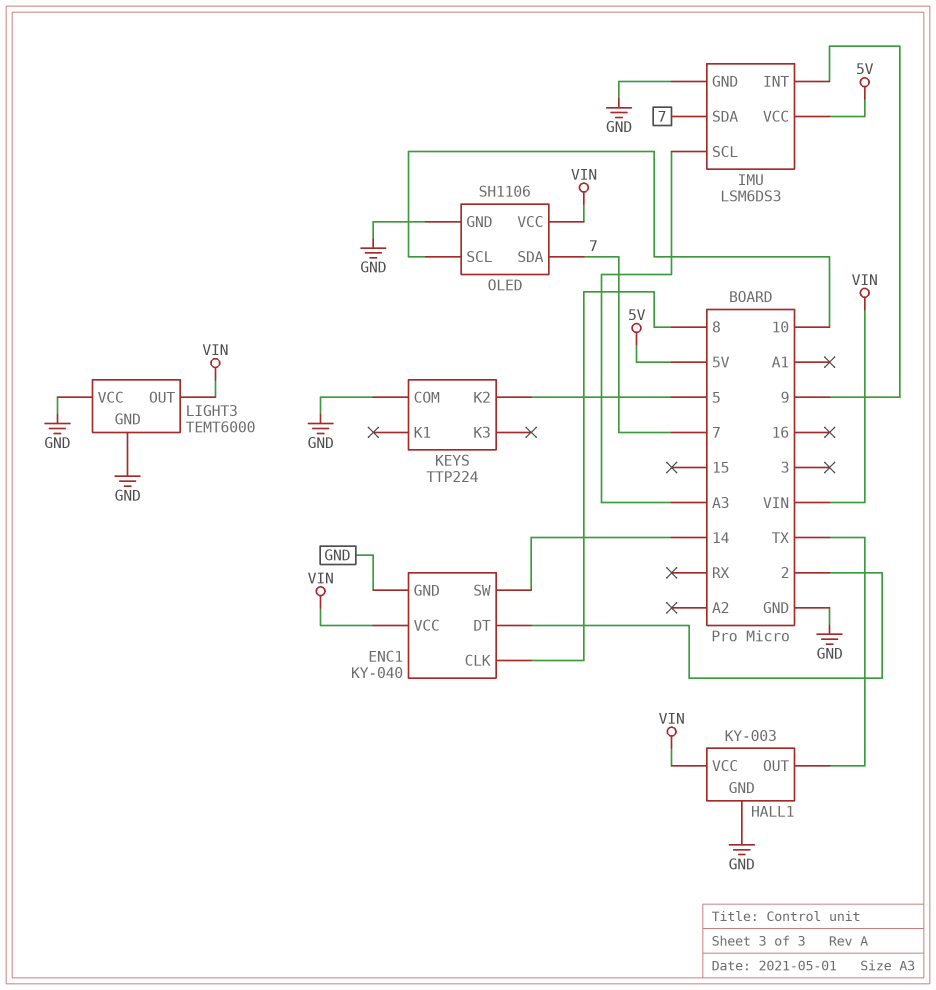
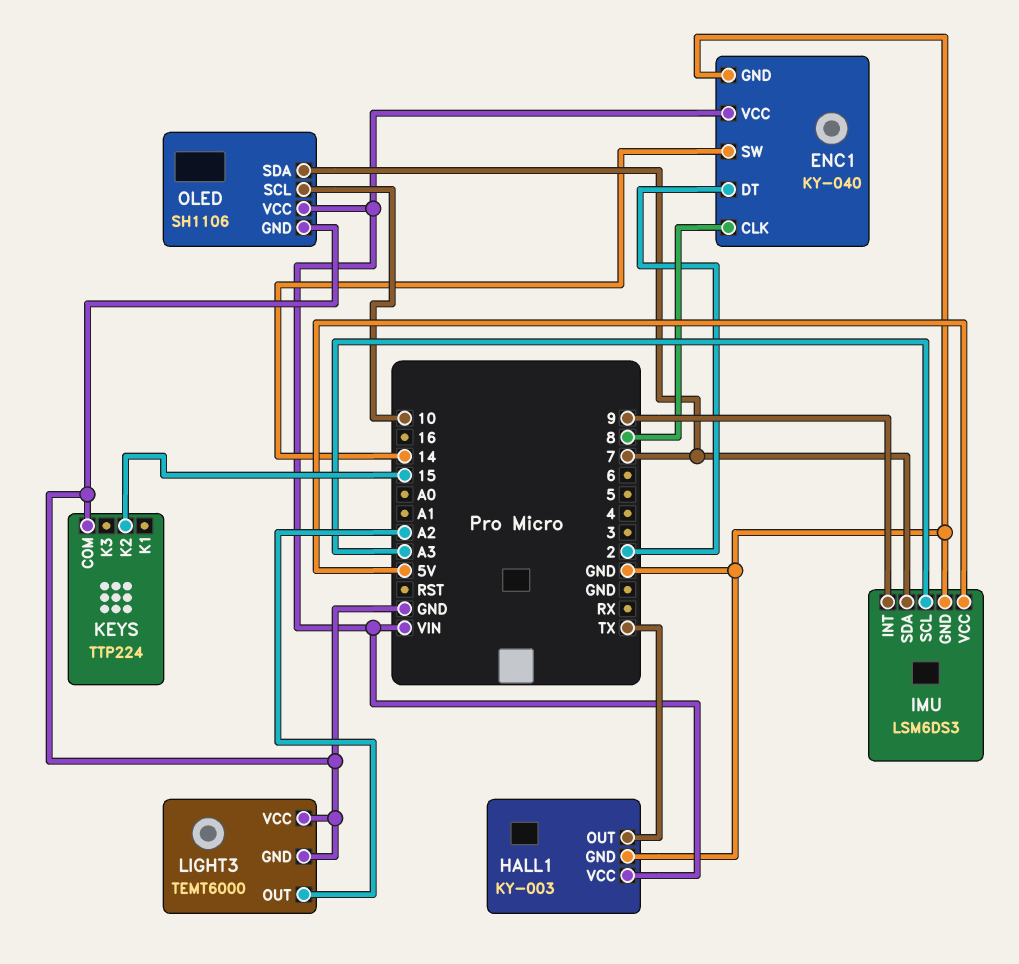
KEYS pin K2: 5 -> 15
LIGHT3 pin OUT: VIN -> A2

